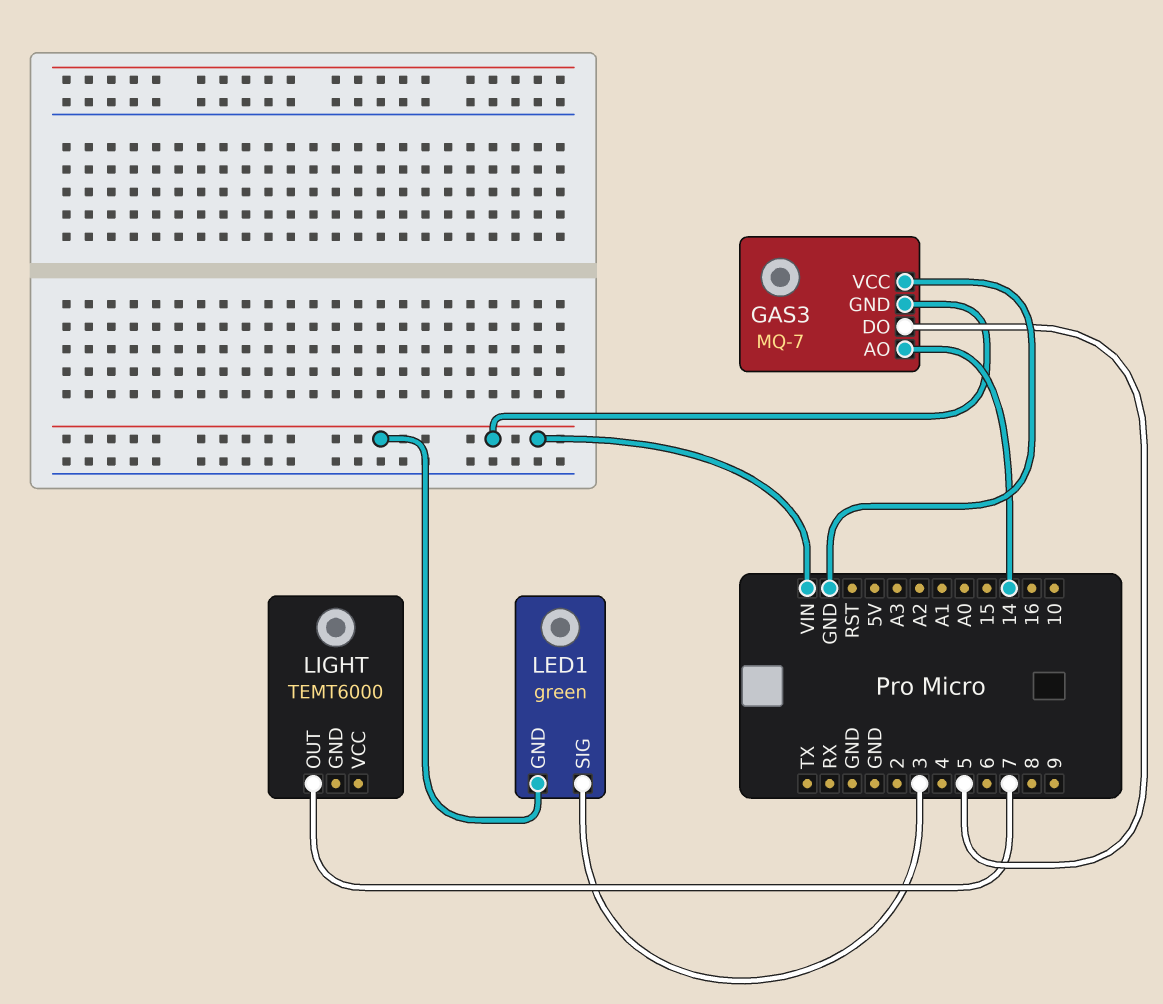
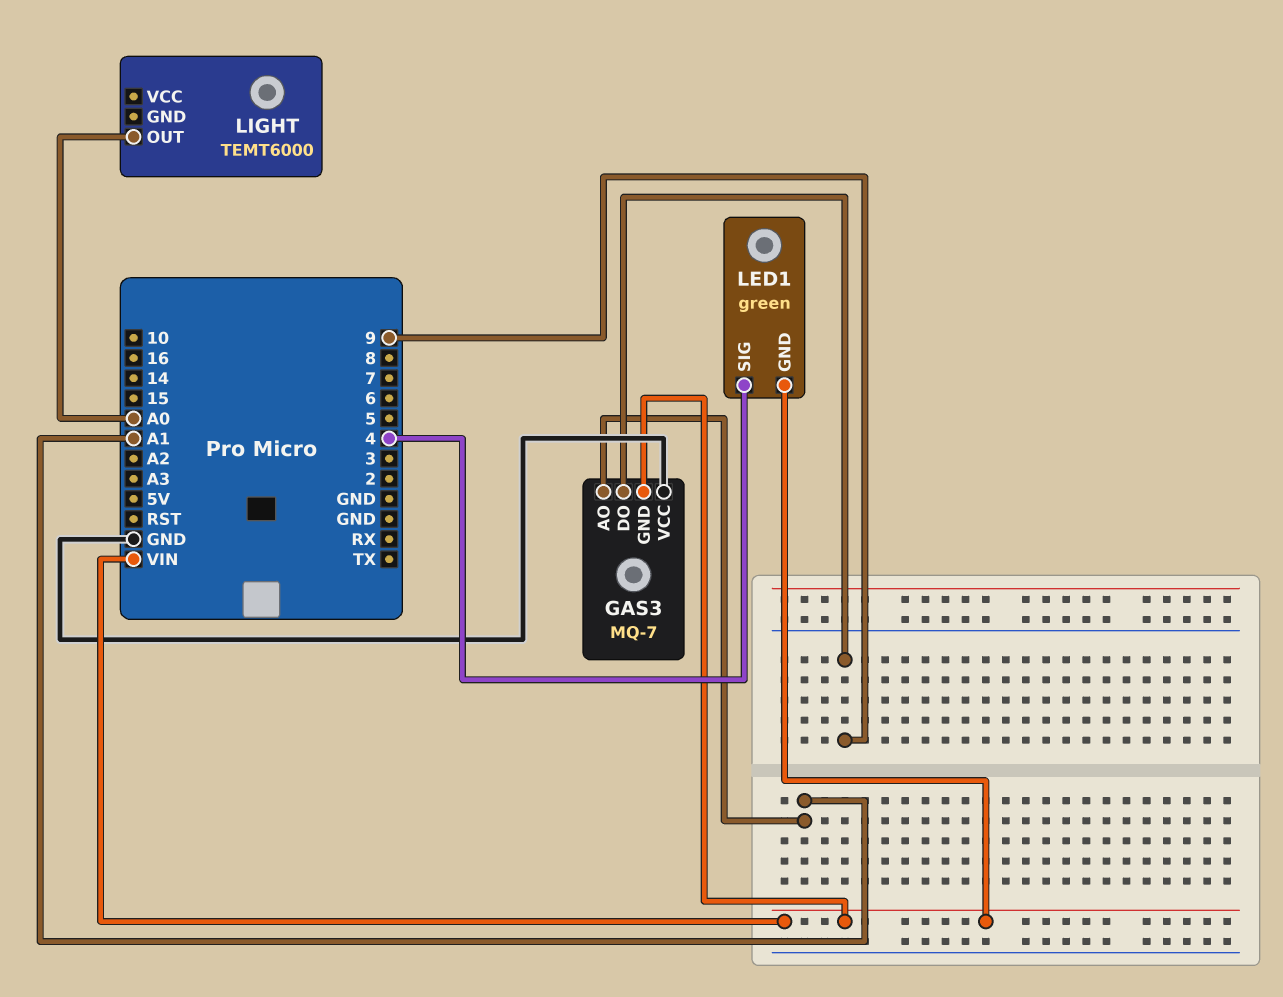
GAS3 pin AO: 14 -> A1
GAS3 pin DO: 5 -> 9
LED1 pin SIG: 3 -> 4
LIGHT pin OUT: 7 -> A0

